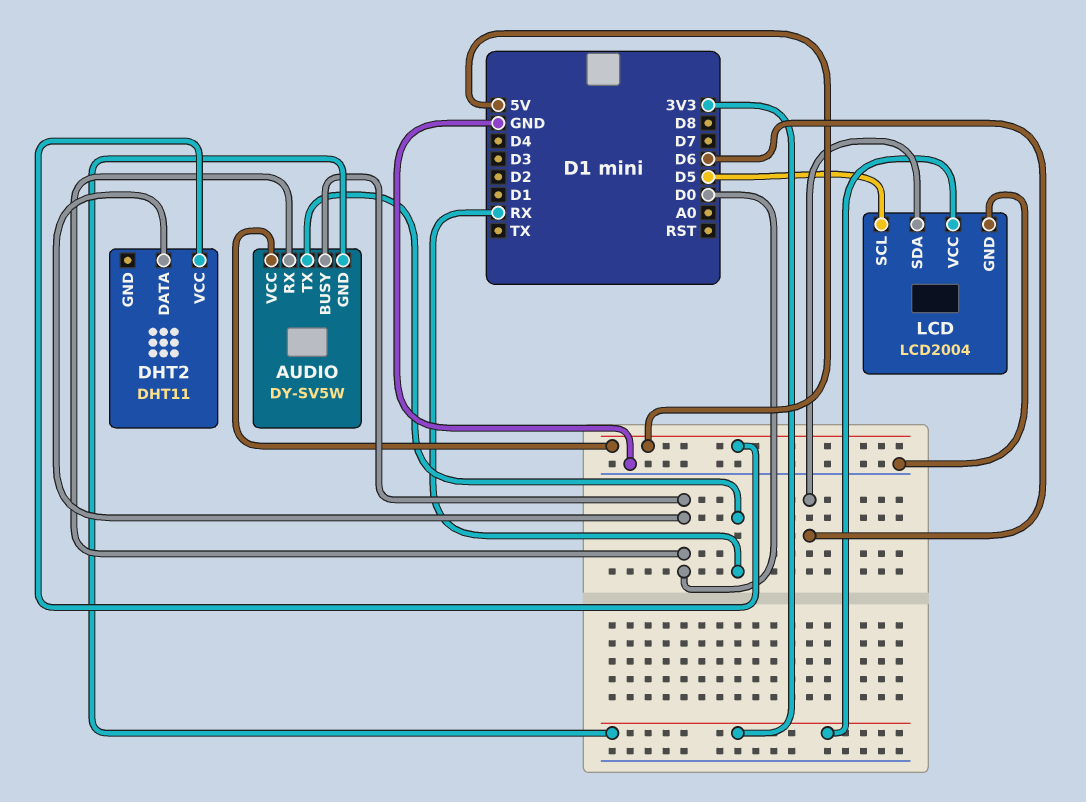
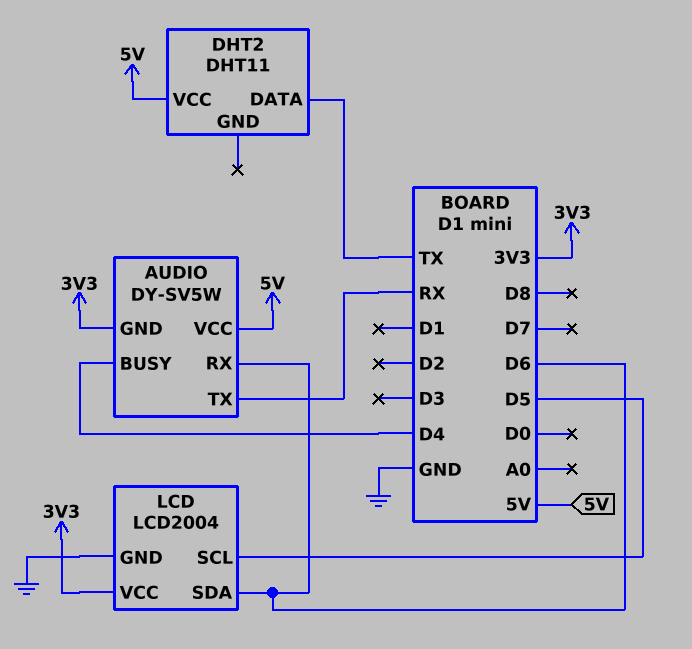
AUDIO pin BUSY: D0 -> D4
AUDIO pin RX: D0 -> D6
DHT2 pin DATA: D0 -> TX

